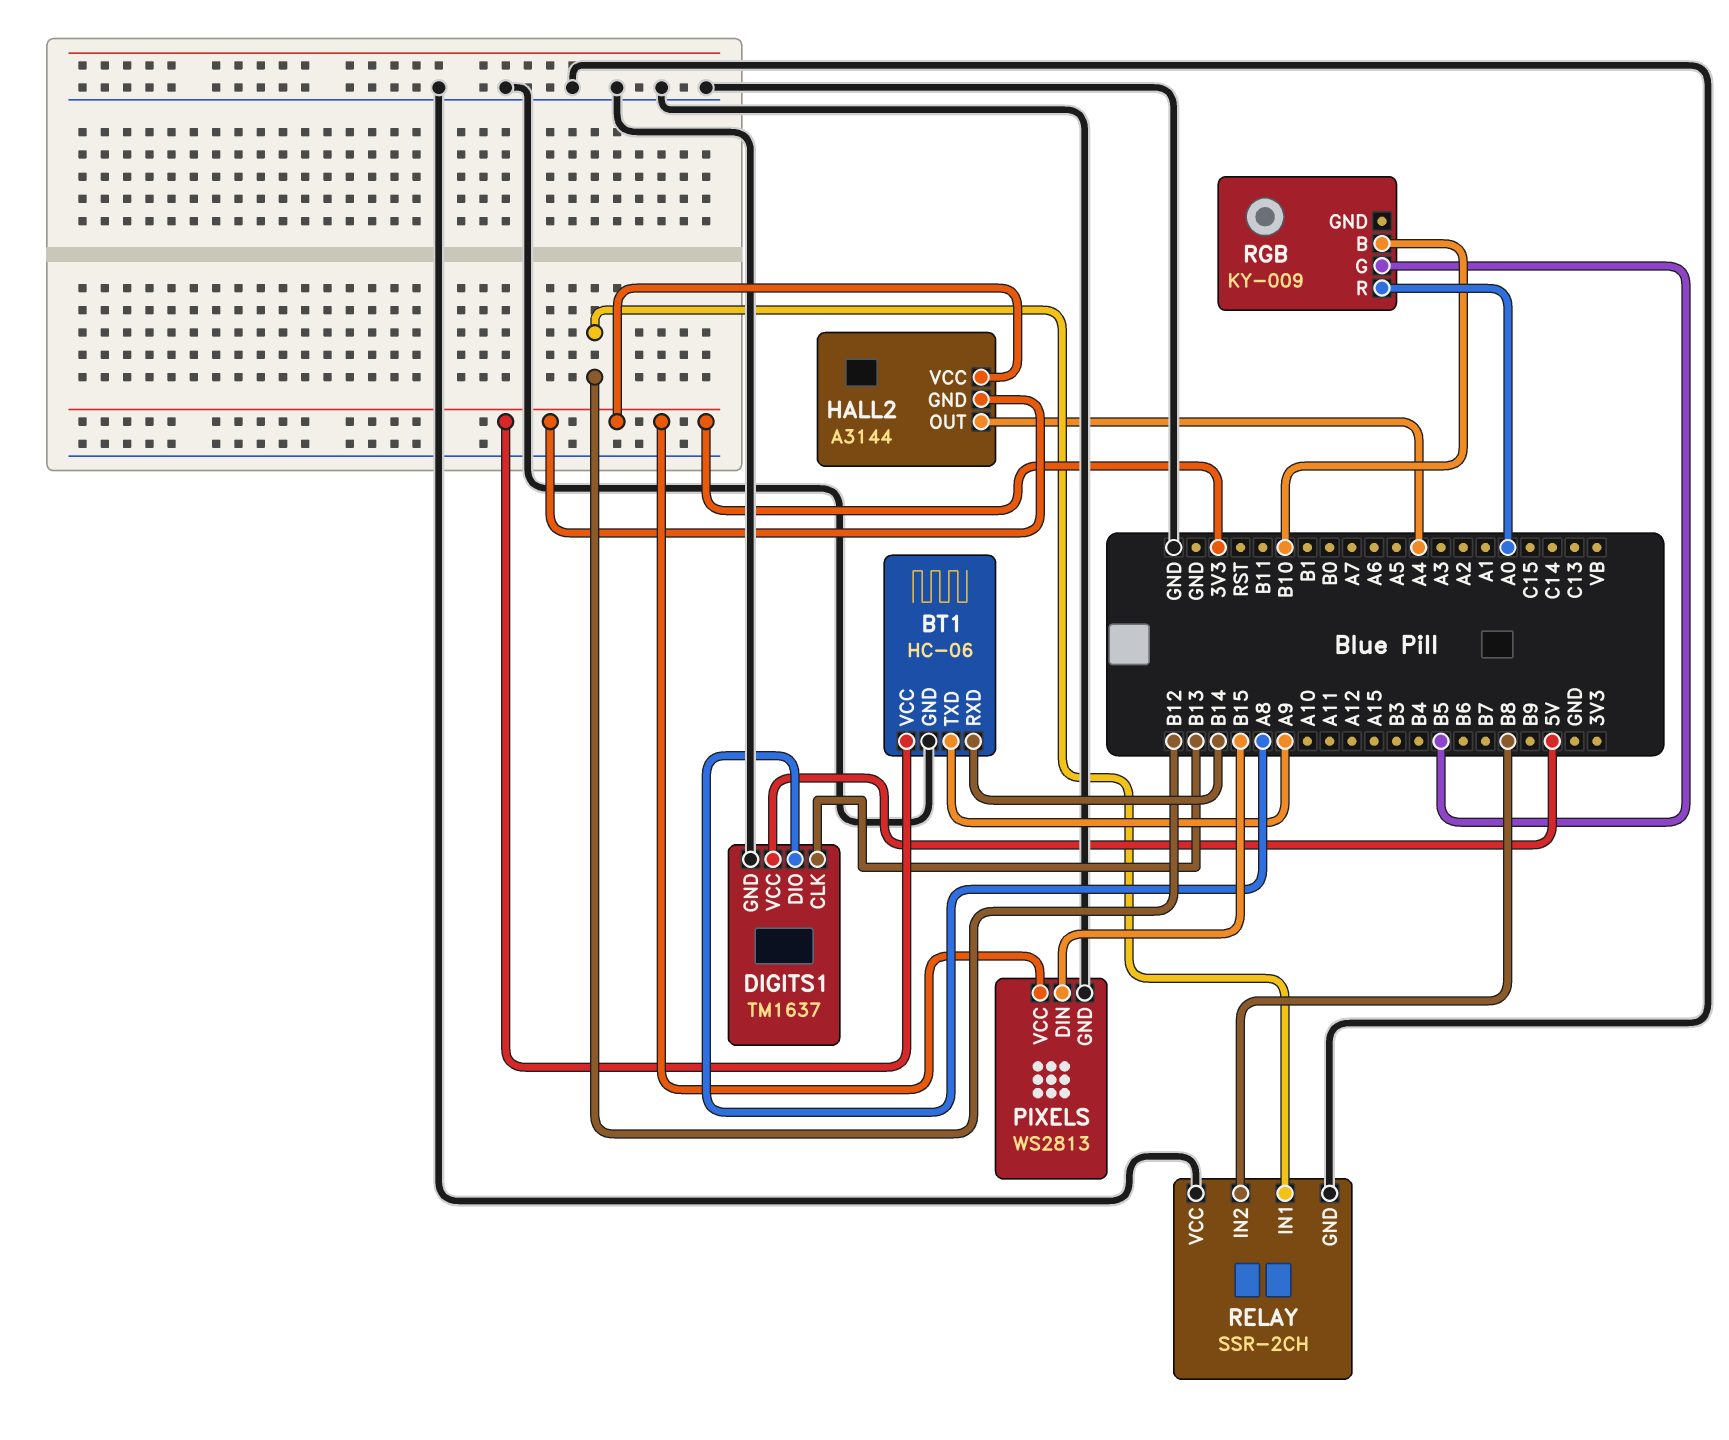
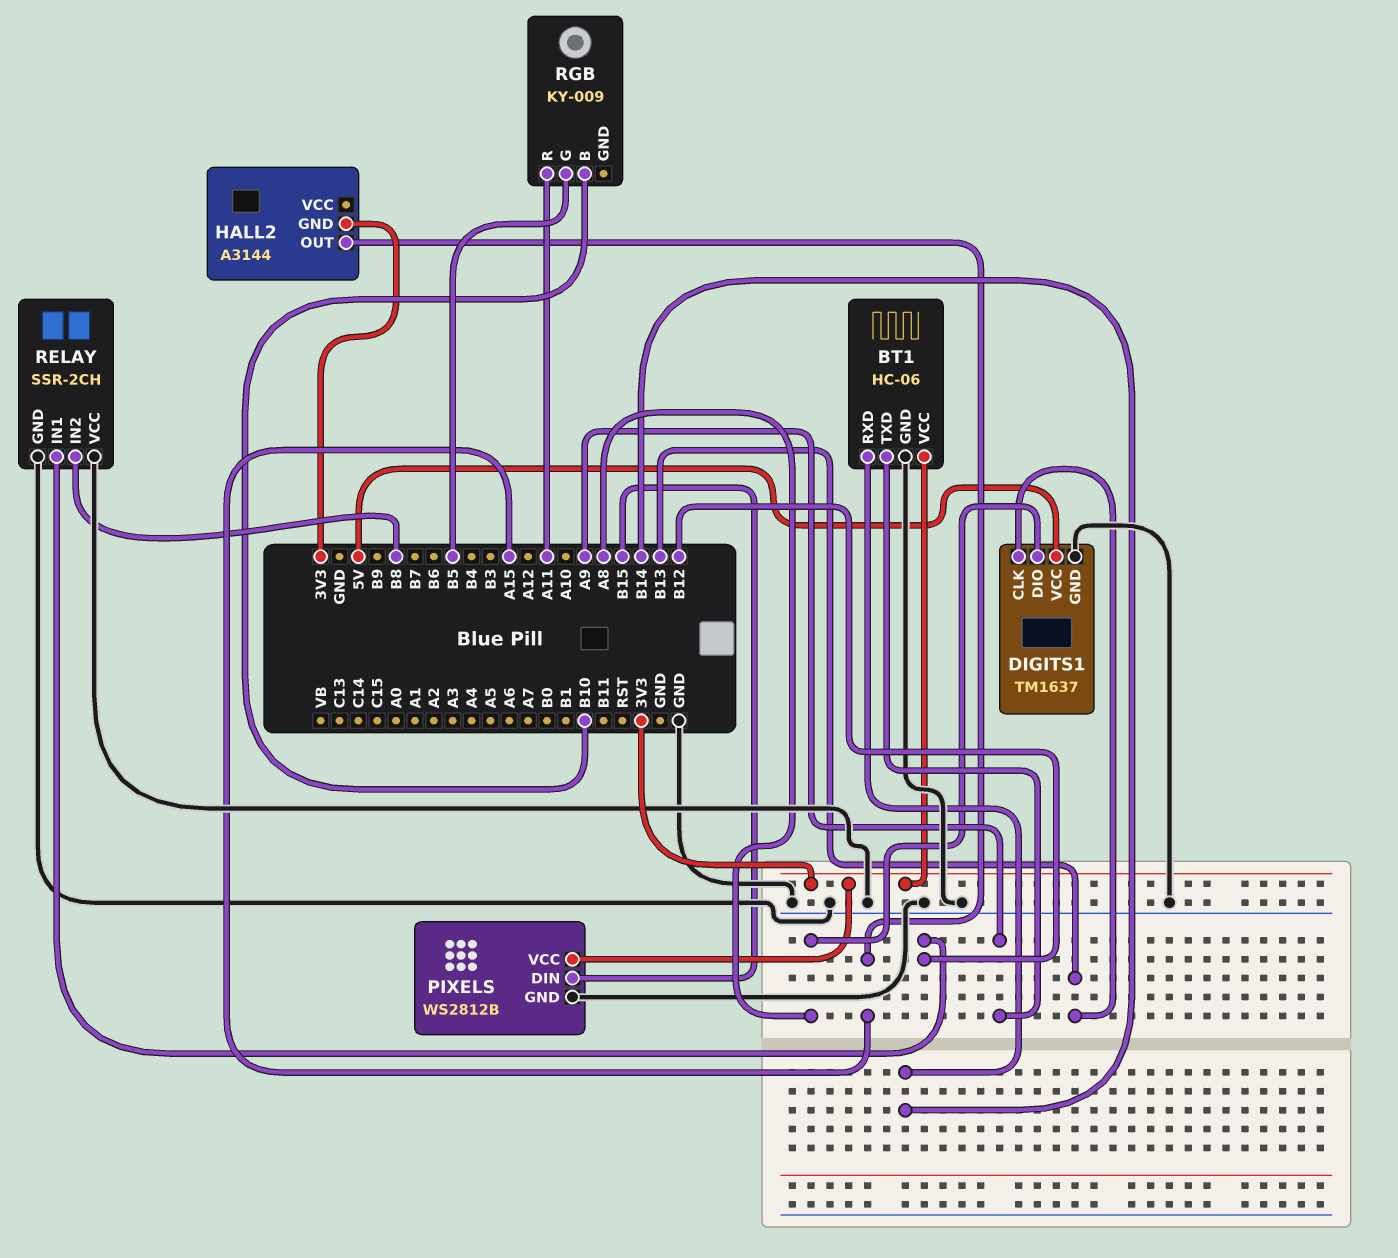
HALL2 pin OUT: A4 -> A15
HALL2 pin VCC: 3V3 -> none
PIXELS: WS2813 -> WS2812B
RGB pin R: A0 -> A11

